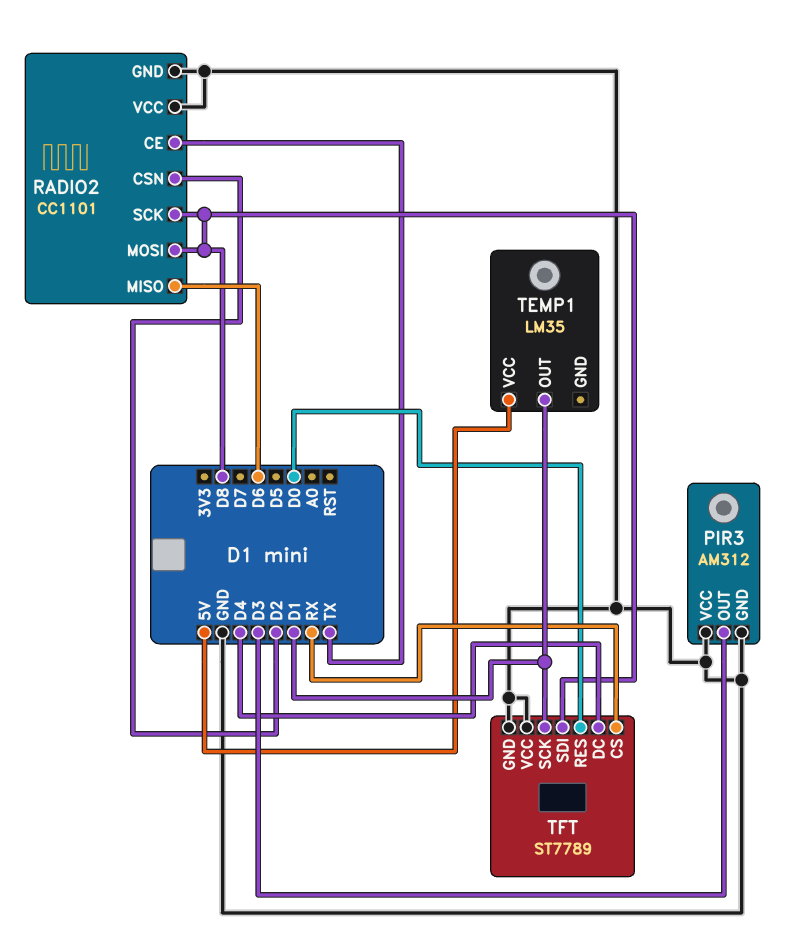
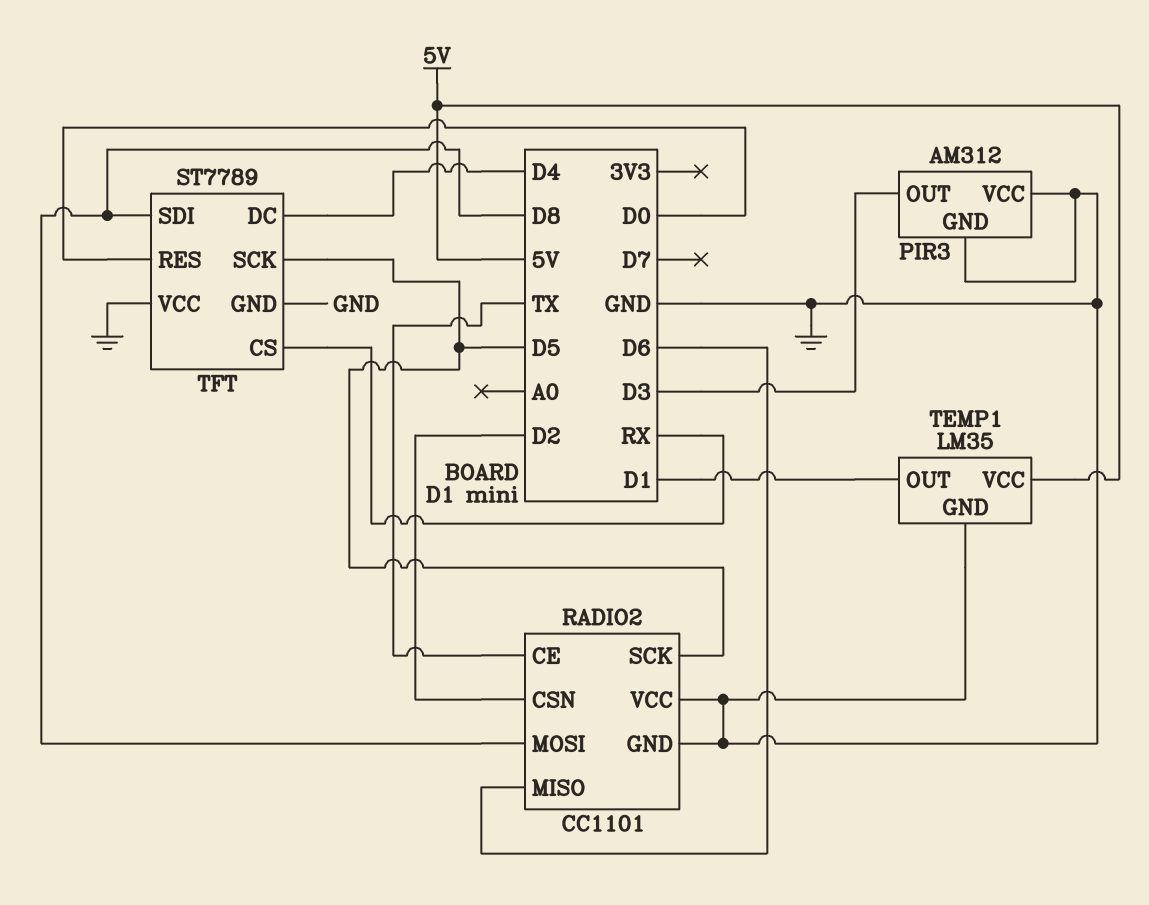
RADIO2 pin SCK: D8 -> D5
TEMP1 pin GND: none -> GND
TFT pin SCK: D1 -> D5

